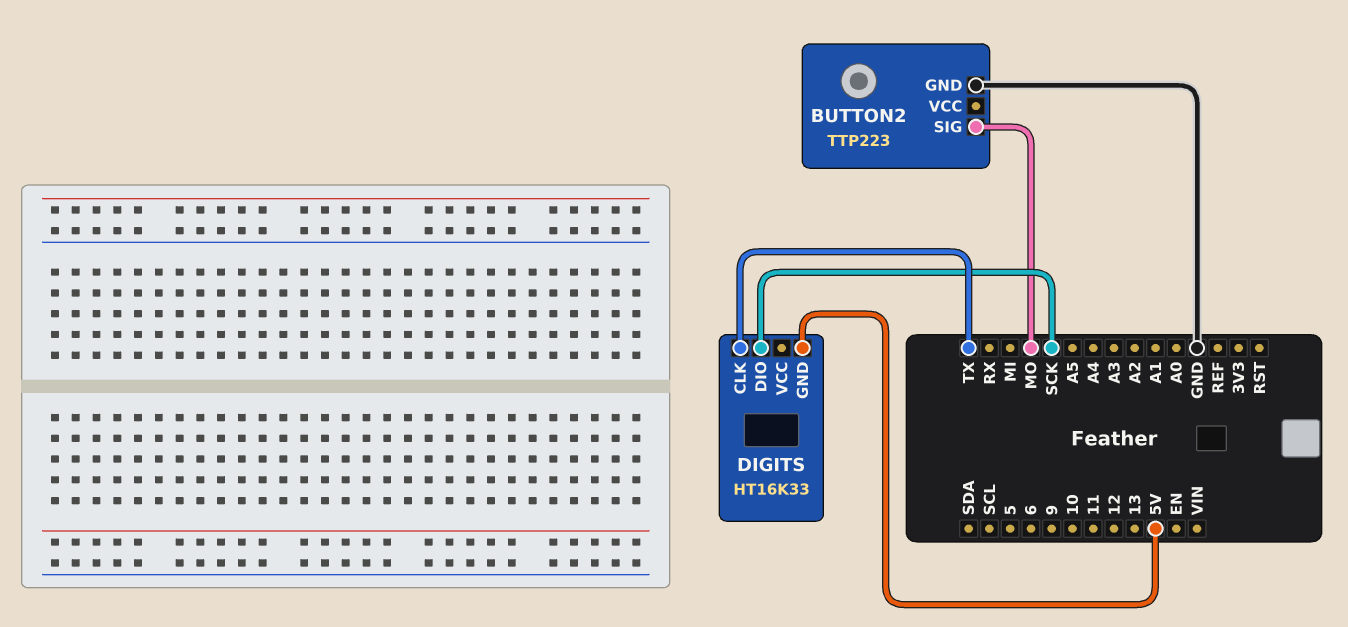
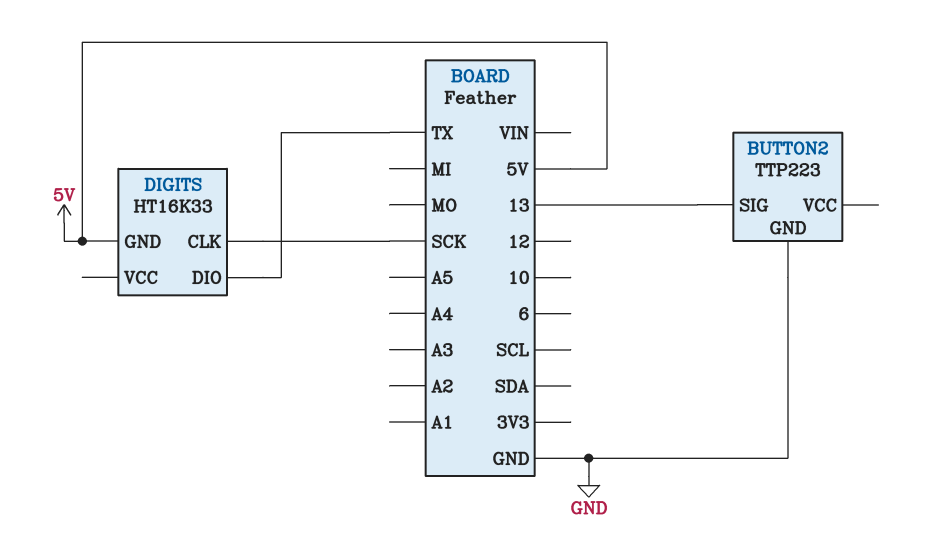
BUTTON2 pin SIG: MO -> 13
DIGITS pin CLK: TX -> SCK
DIGITS pin DIO: SCK -> TX

